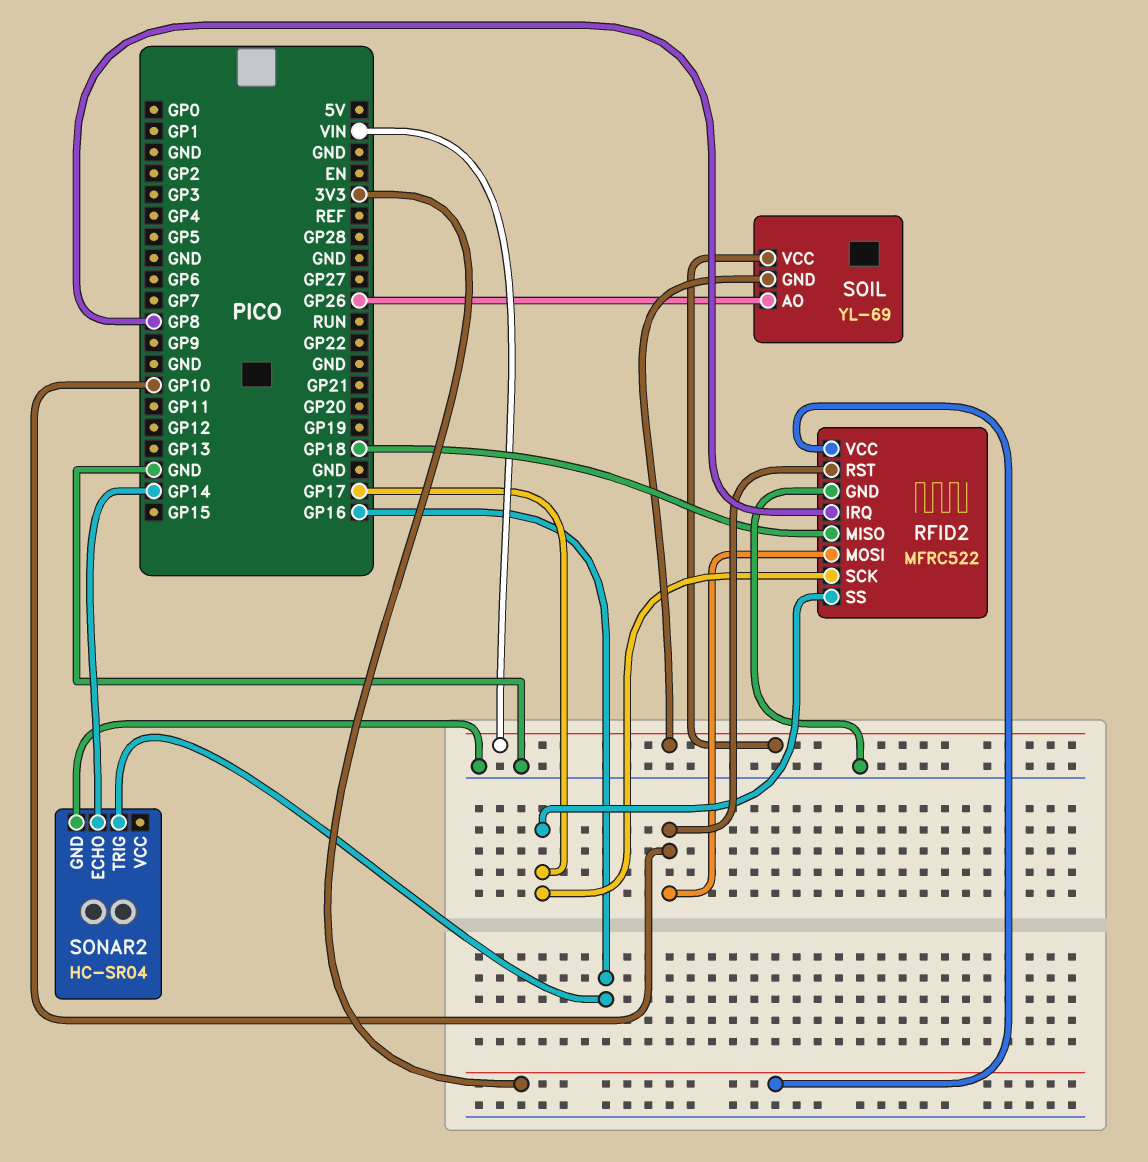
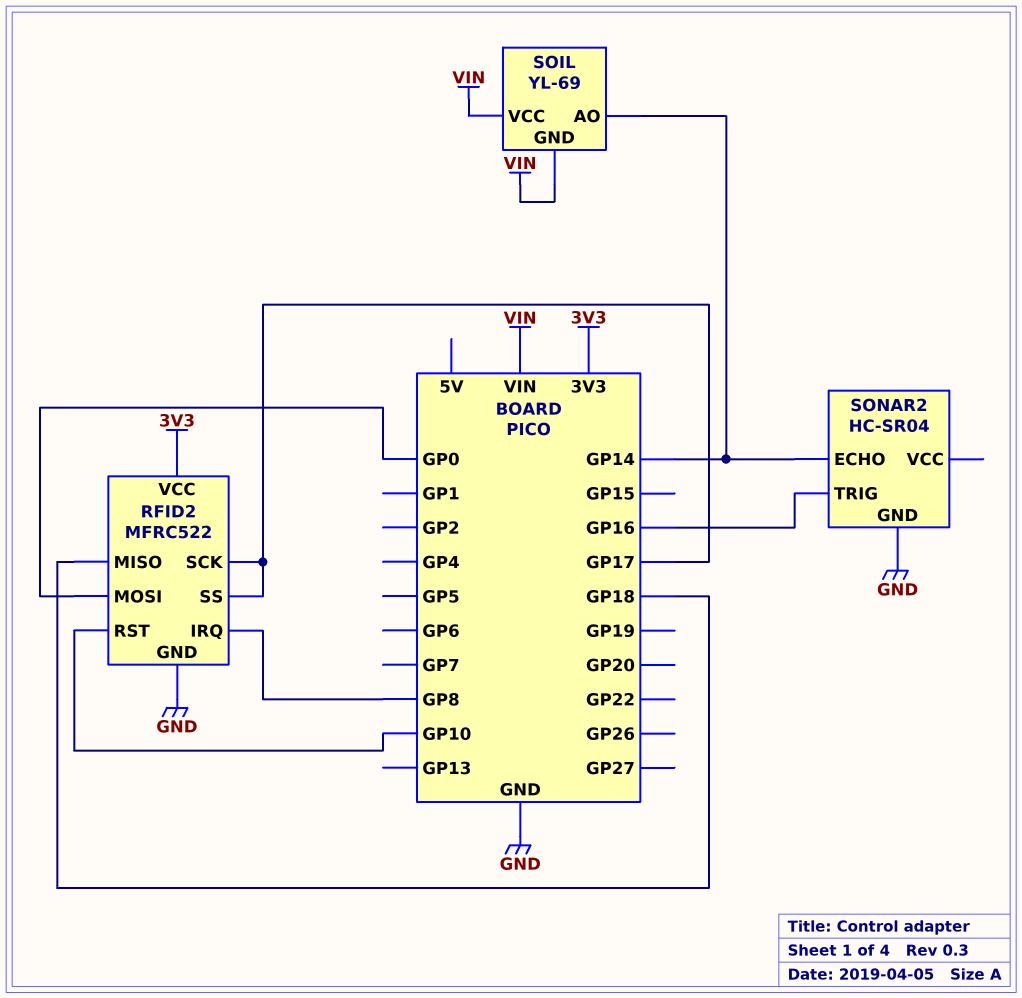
RFID2 pin MOSI: GP10 -> GP0
SOIL pin AO: GP26 -> GP14

